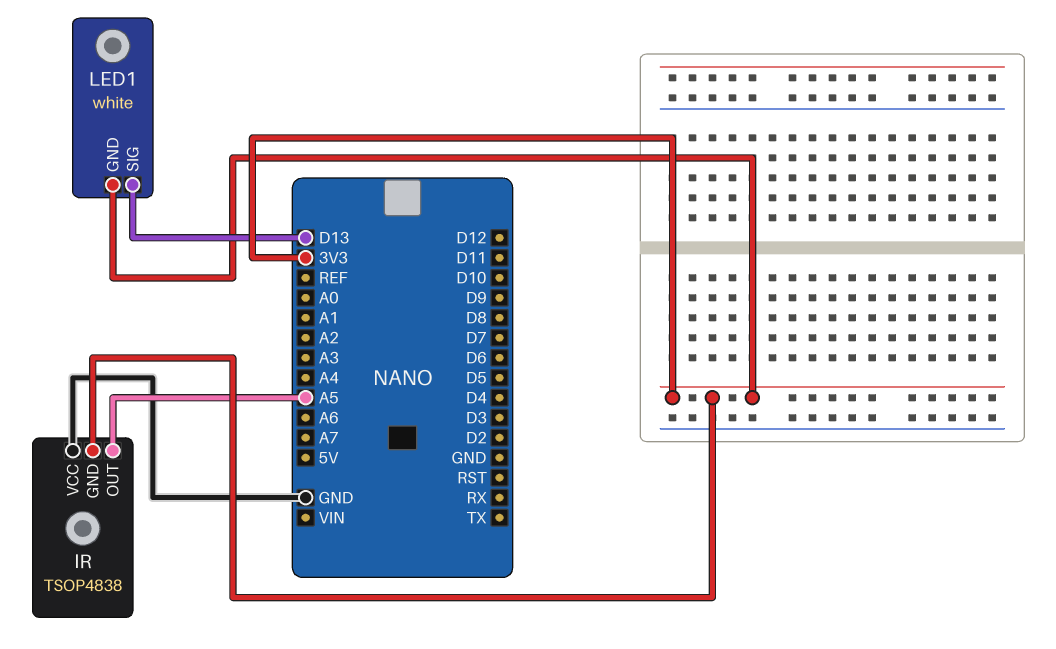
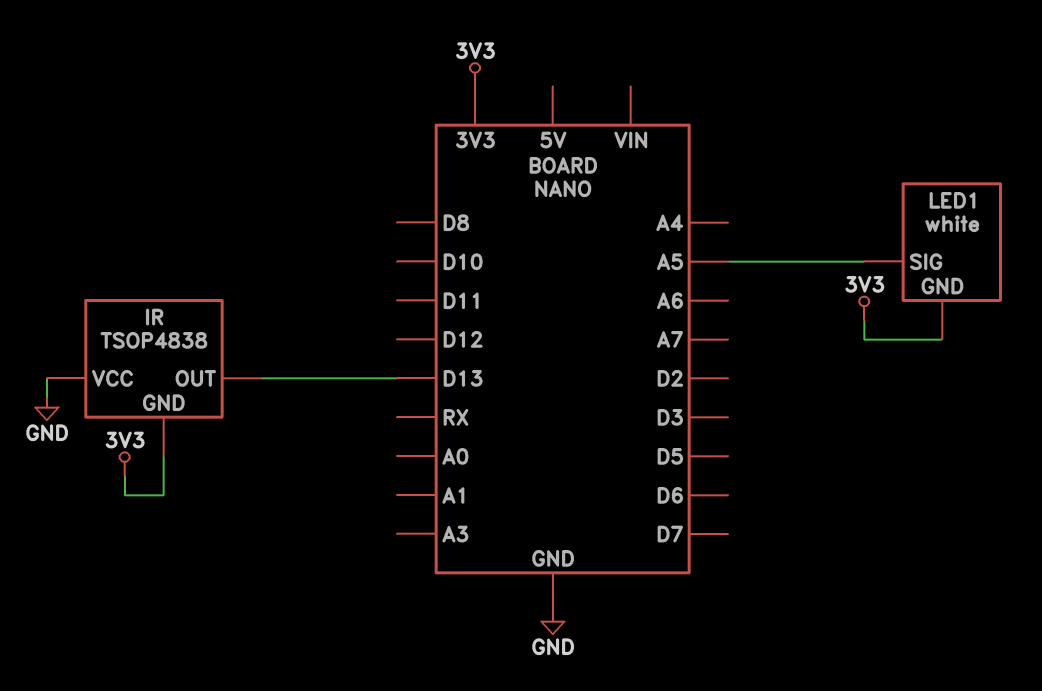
IR pin OUT: A5 -> D13
LED1 pin SIG: D13 -> A5

